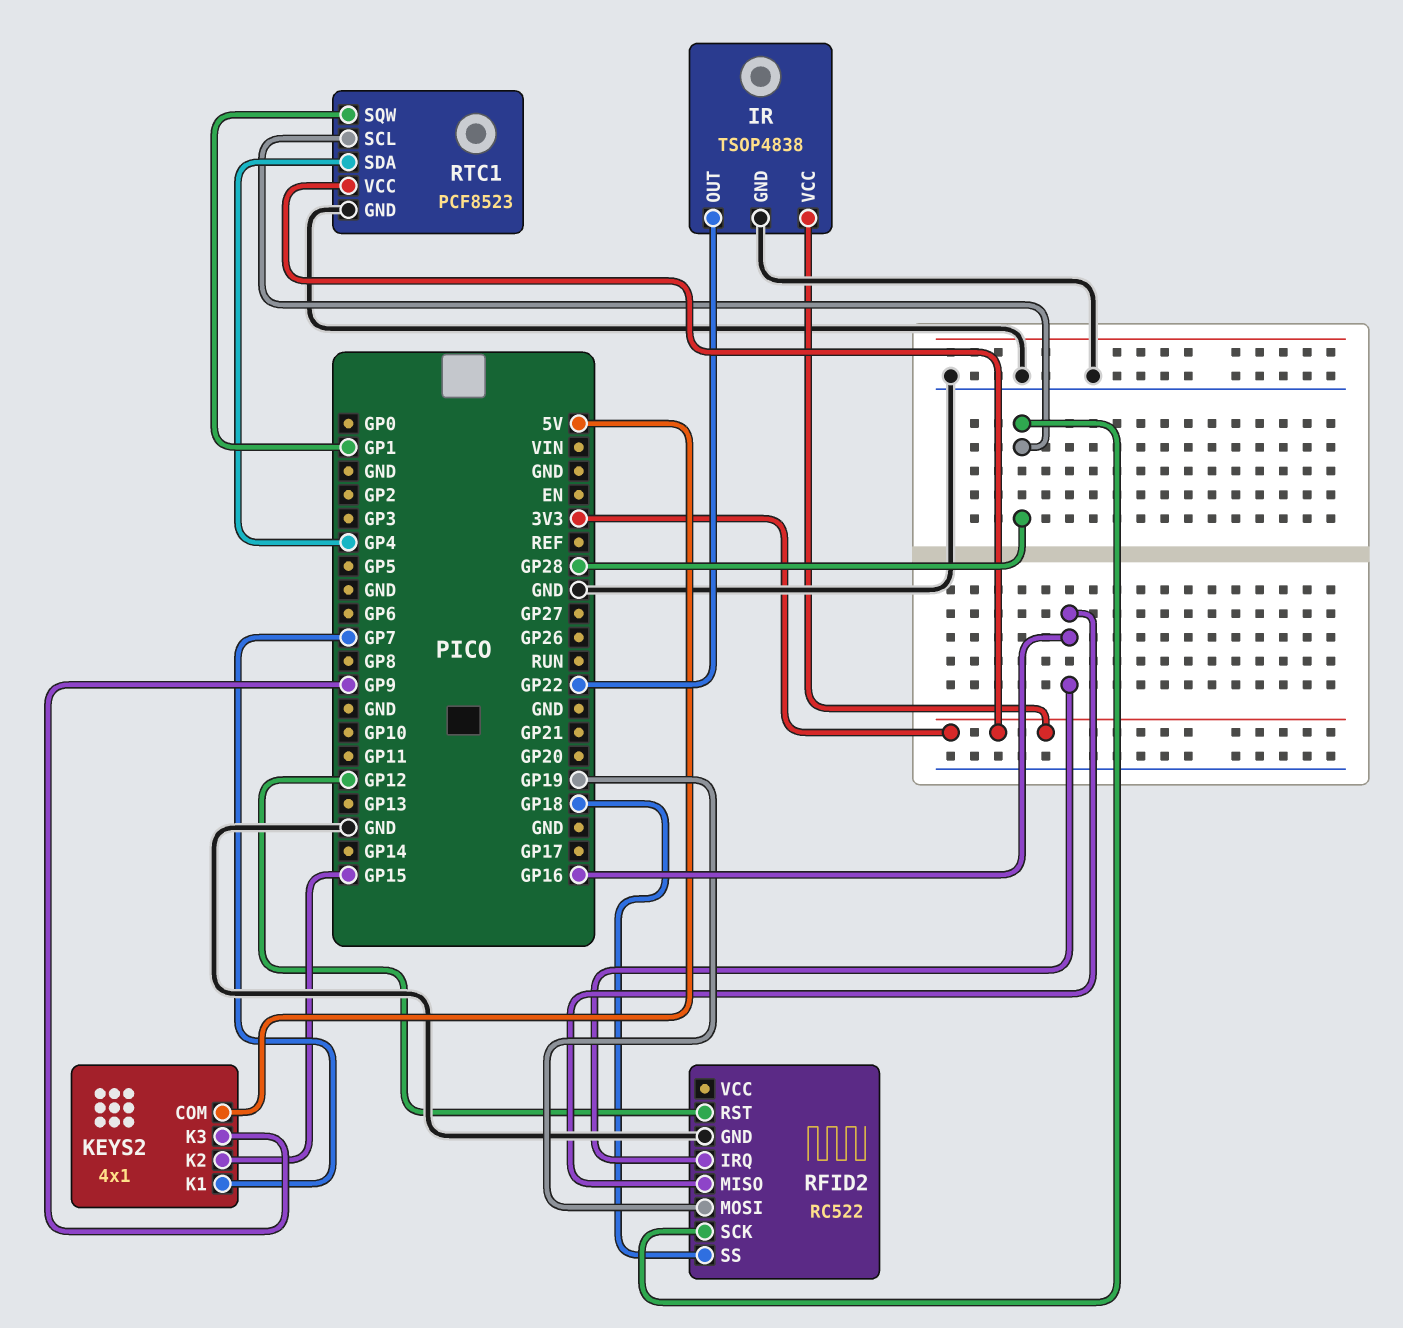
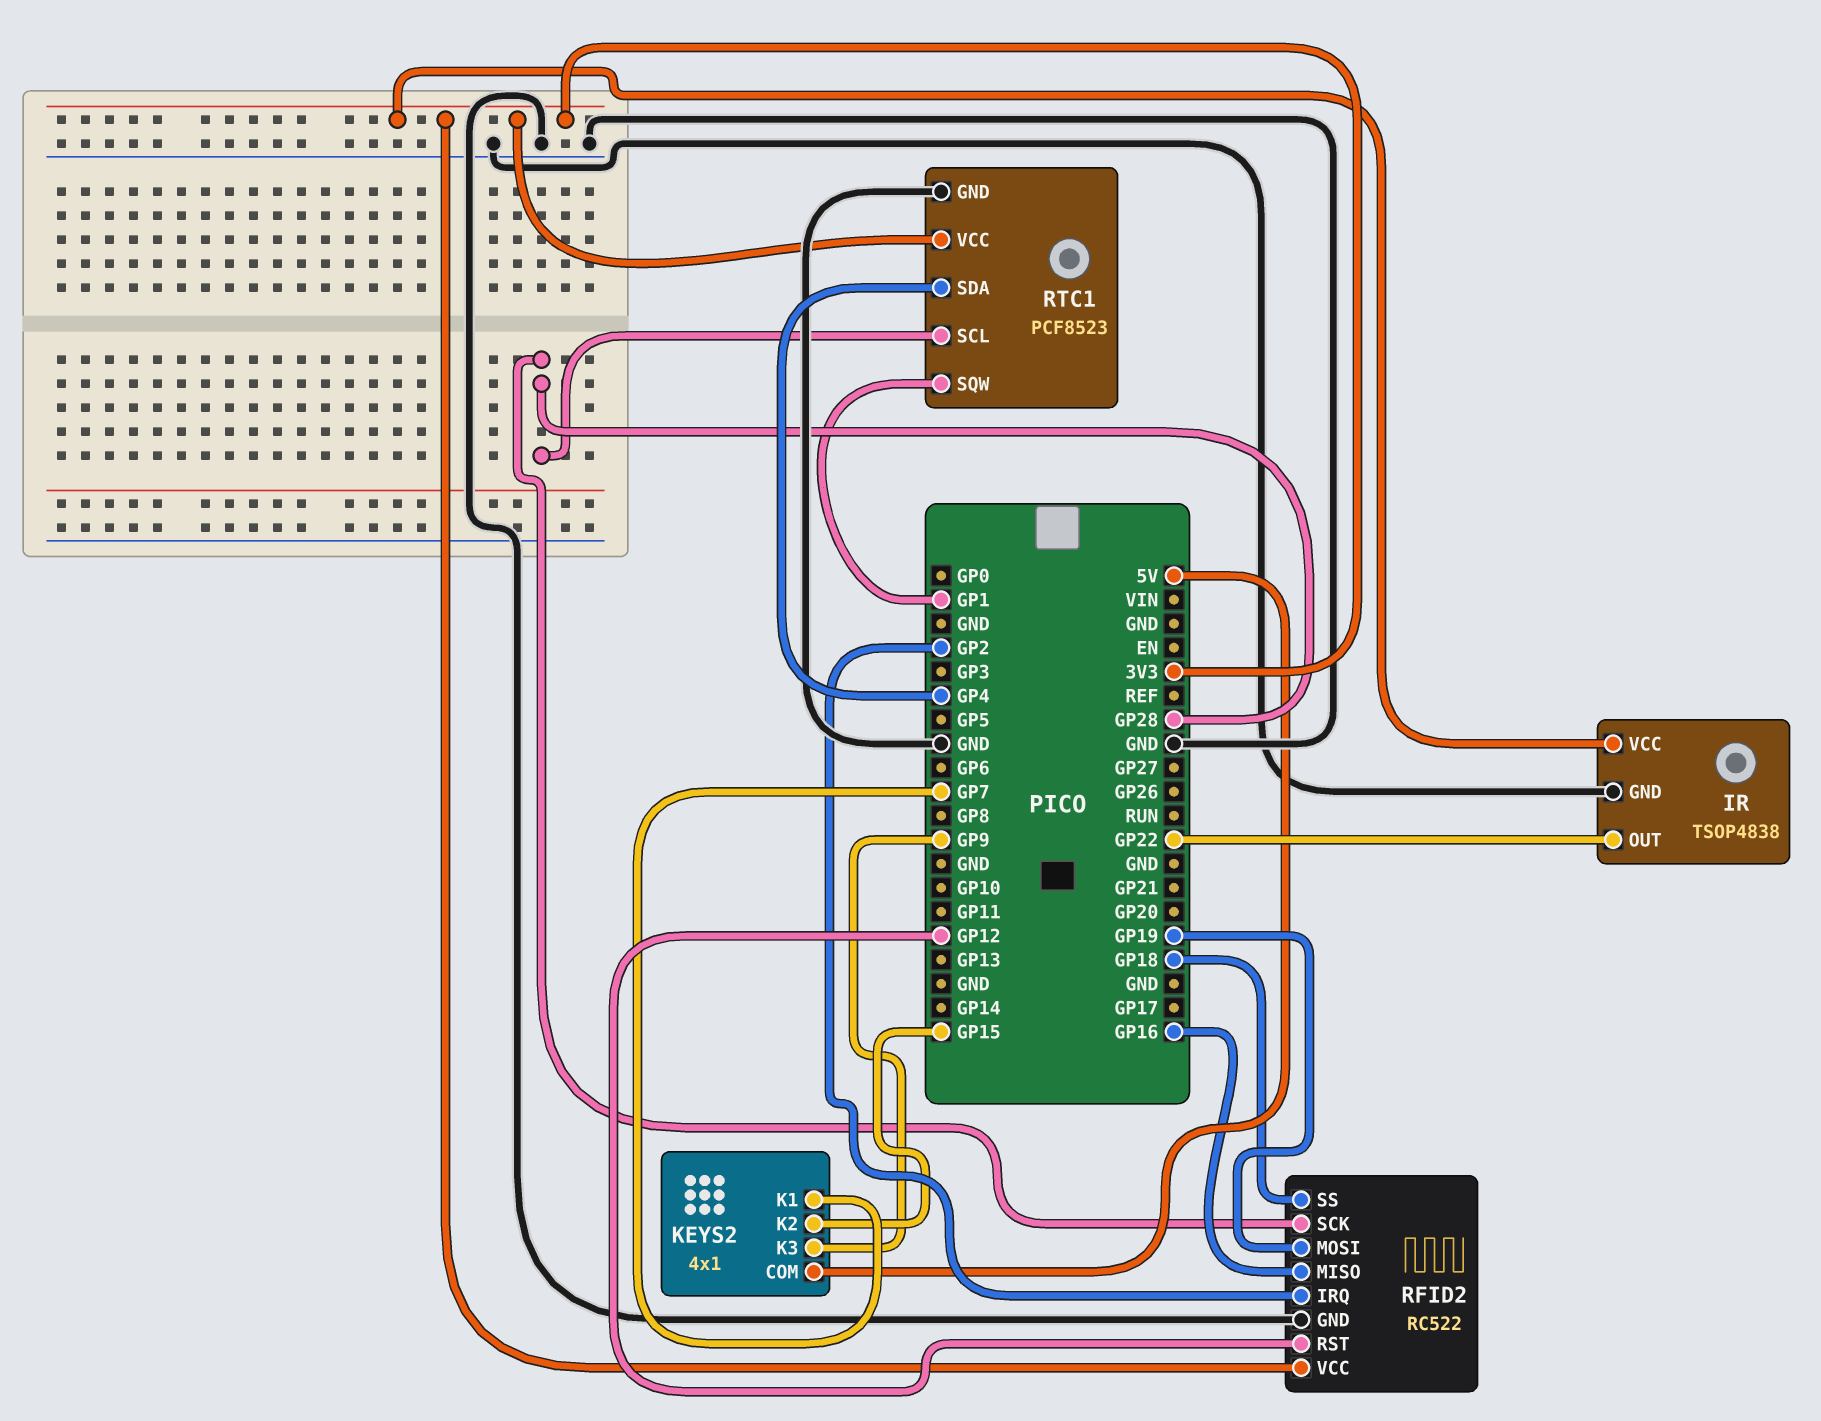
RFID2 pin IRQ: GP16 -> GP2
RFID2 pin VCC: none -> 3V3

